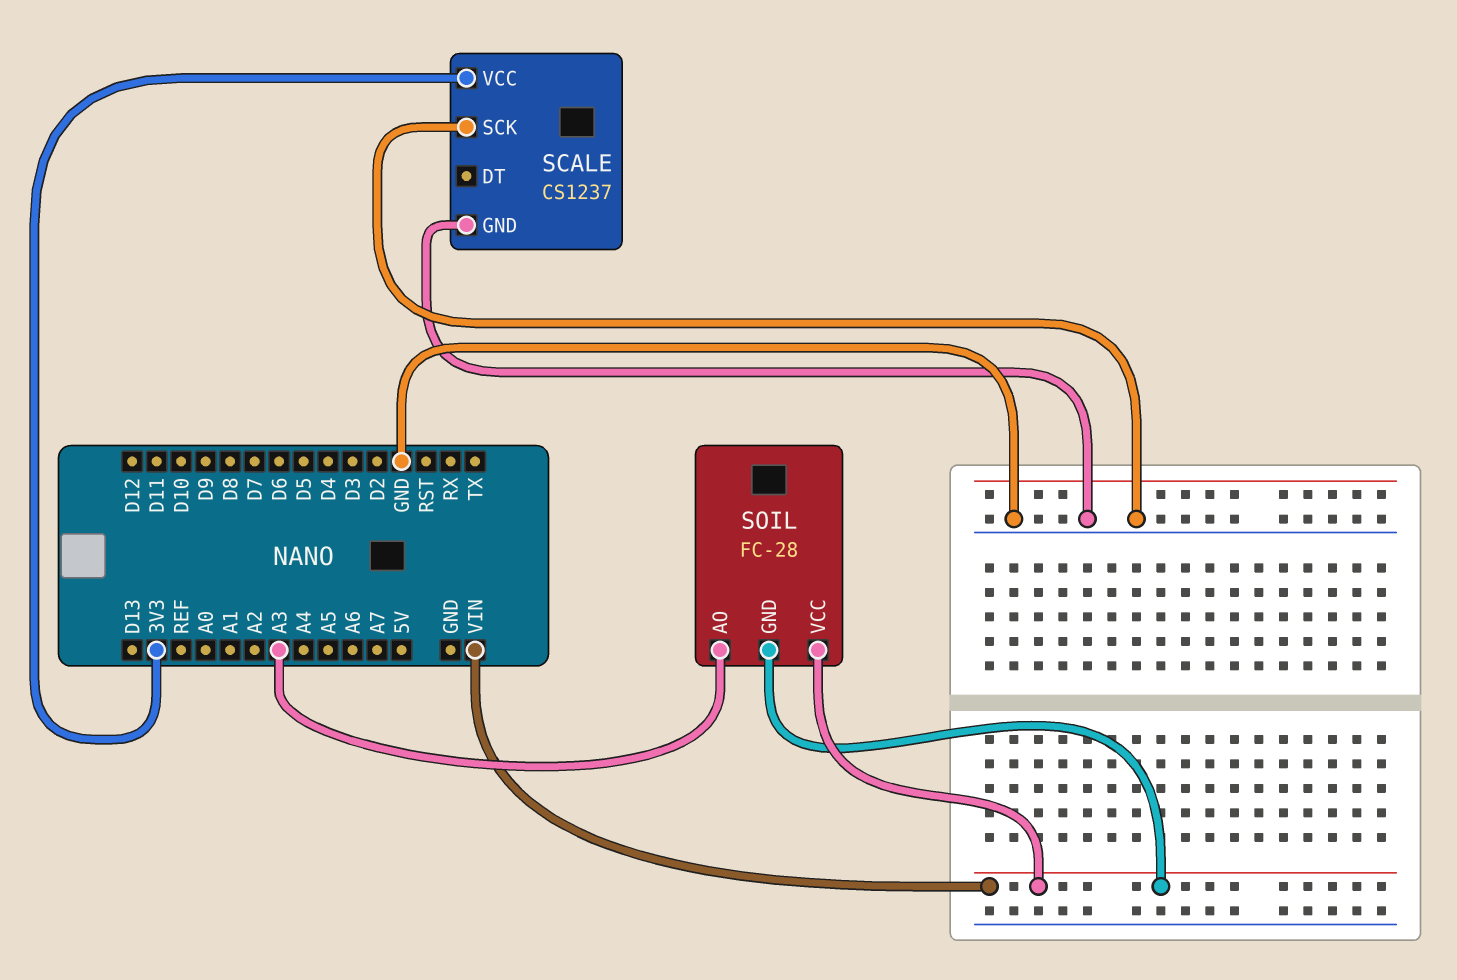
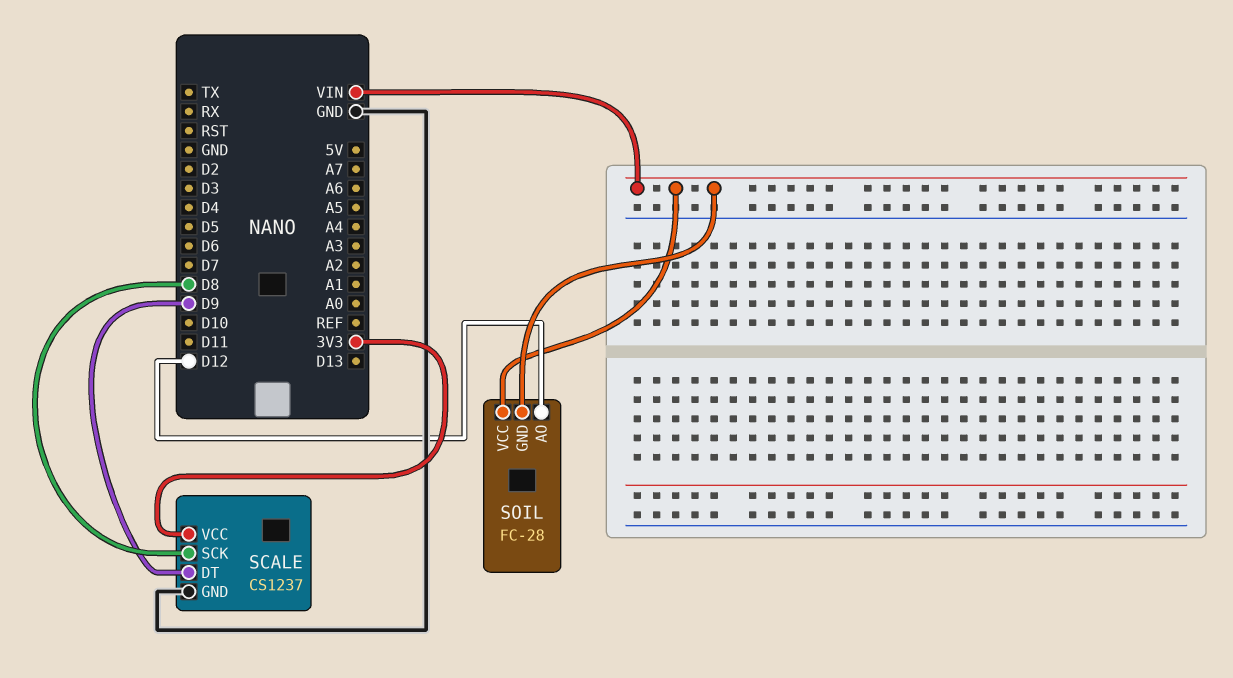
SCALE pin DT: none -> D9
SCALE pin SCK: GND -> D8
SOIL pin AO: A3 -> D12

